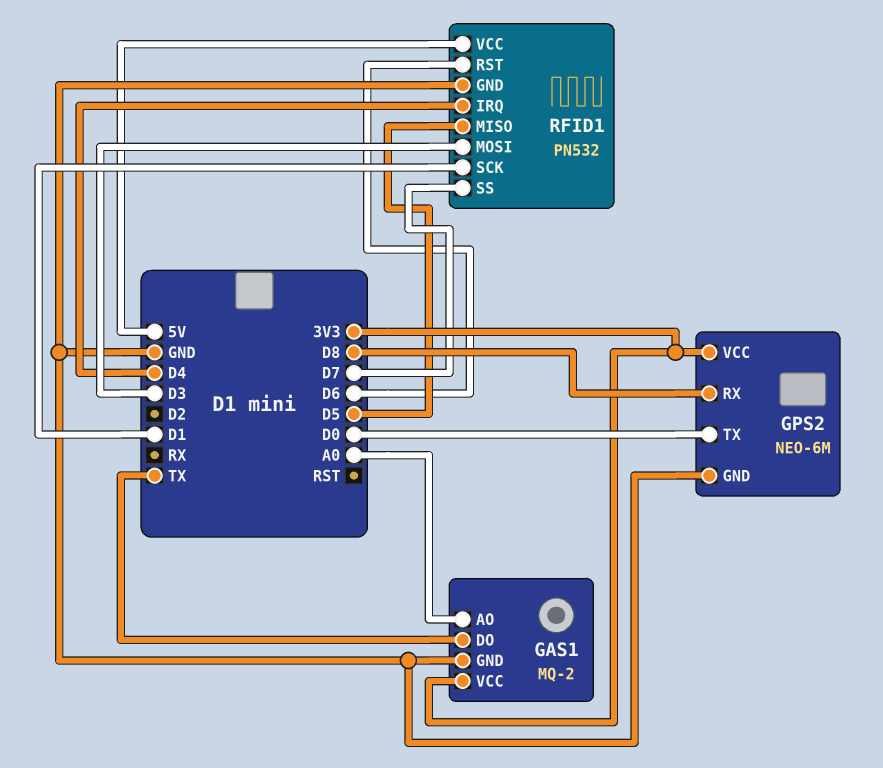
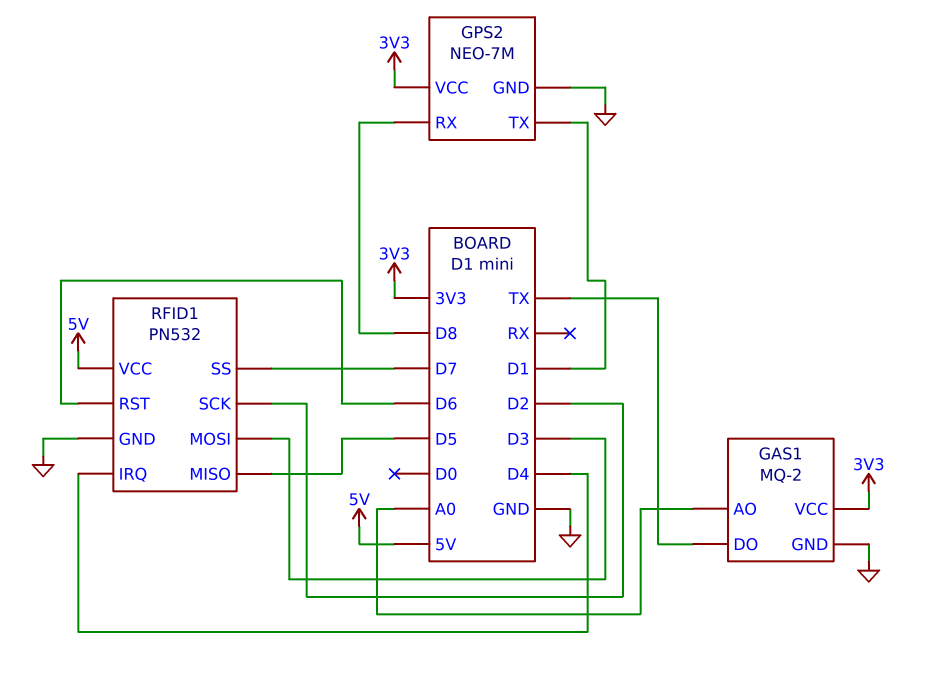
GPS2: NEO-6M -> NEO-7M
GPS2 pin TX: D0 -> D1
RFID1 pin SCK: D1 -> D2

